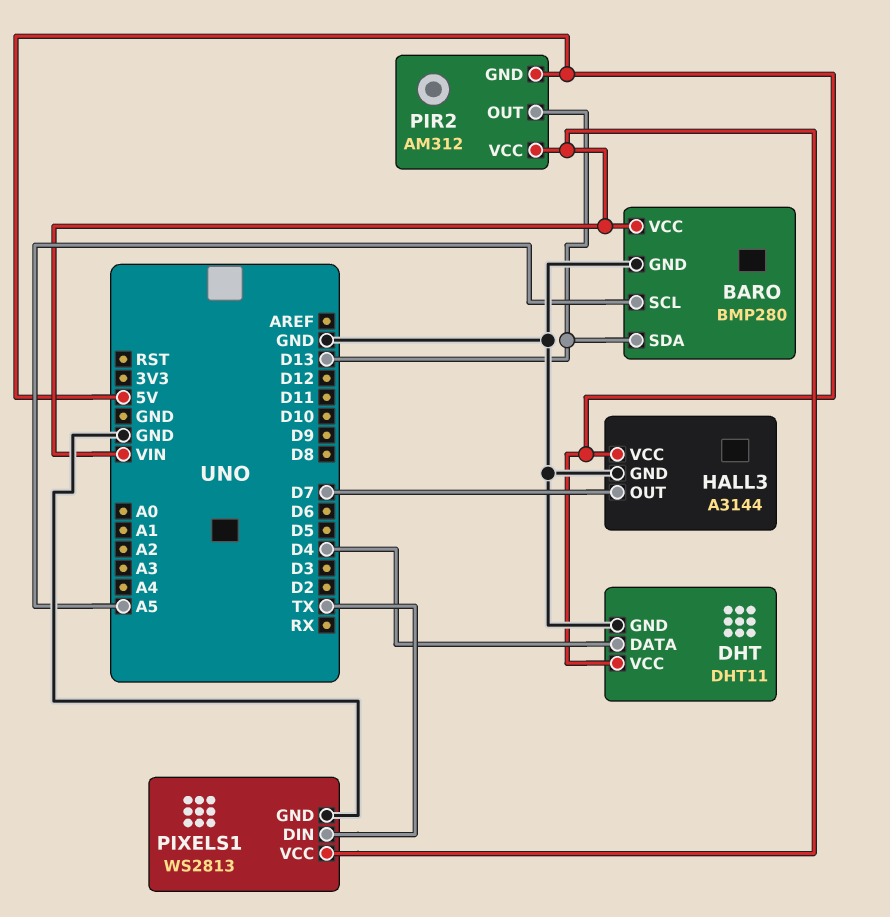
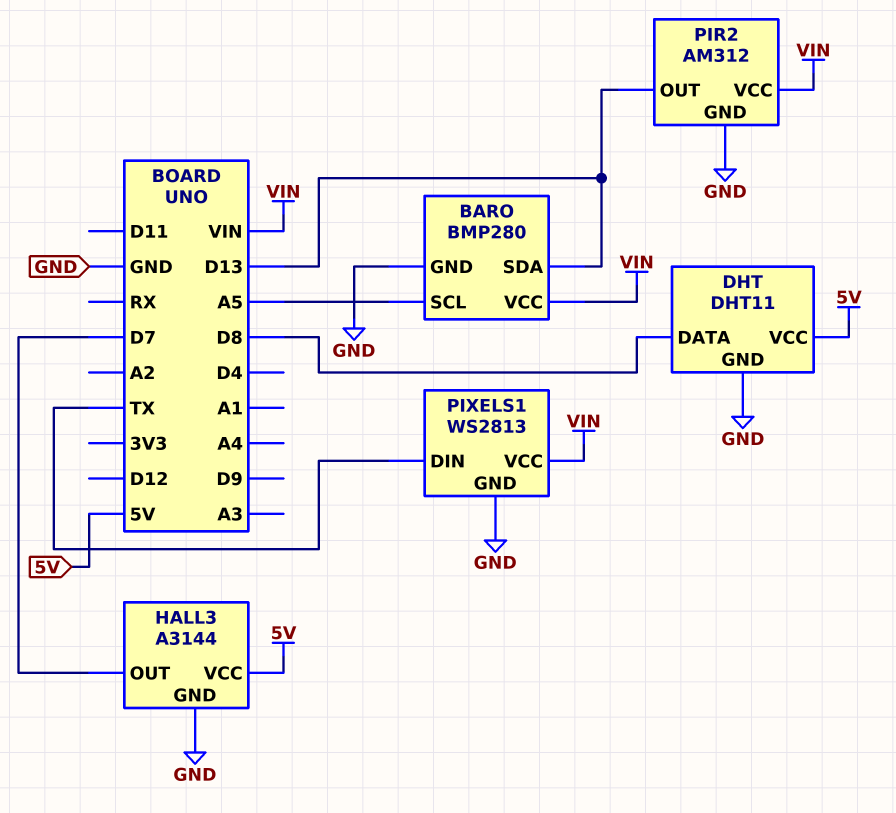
DHT pin DATA: D4 -> D8
PIR2 pin GND: 5V -> GND

